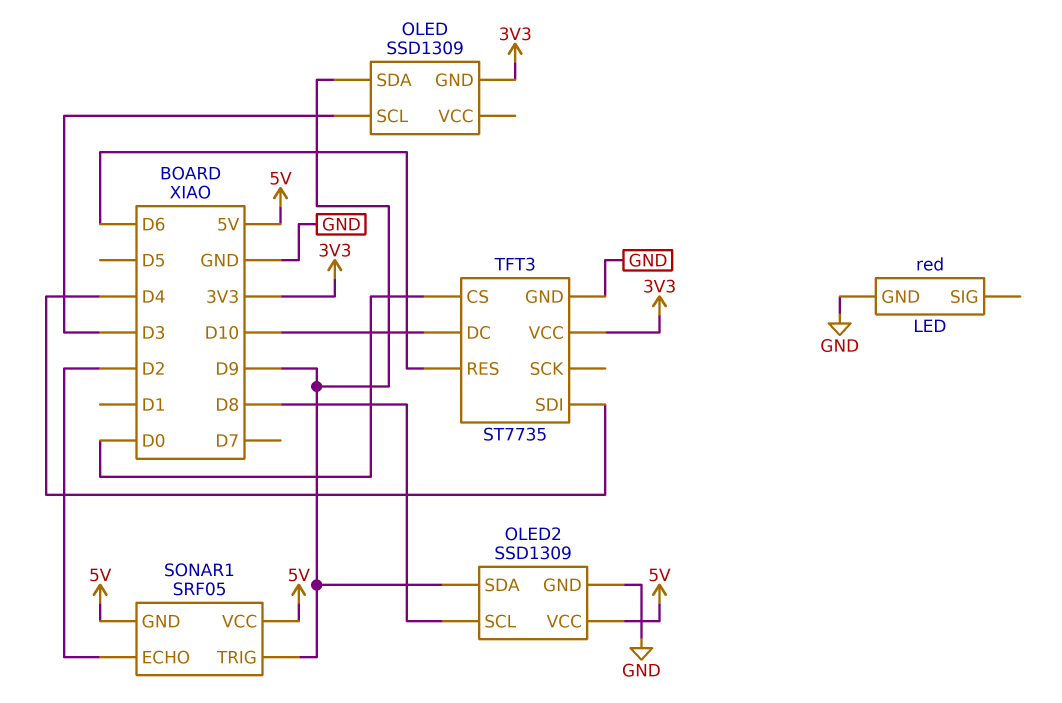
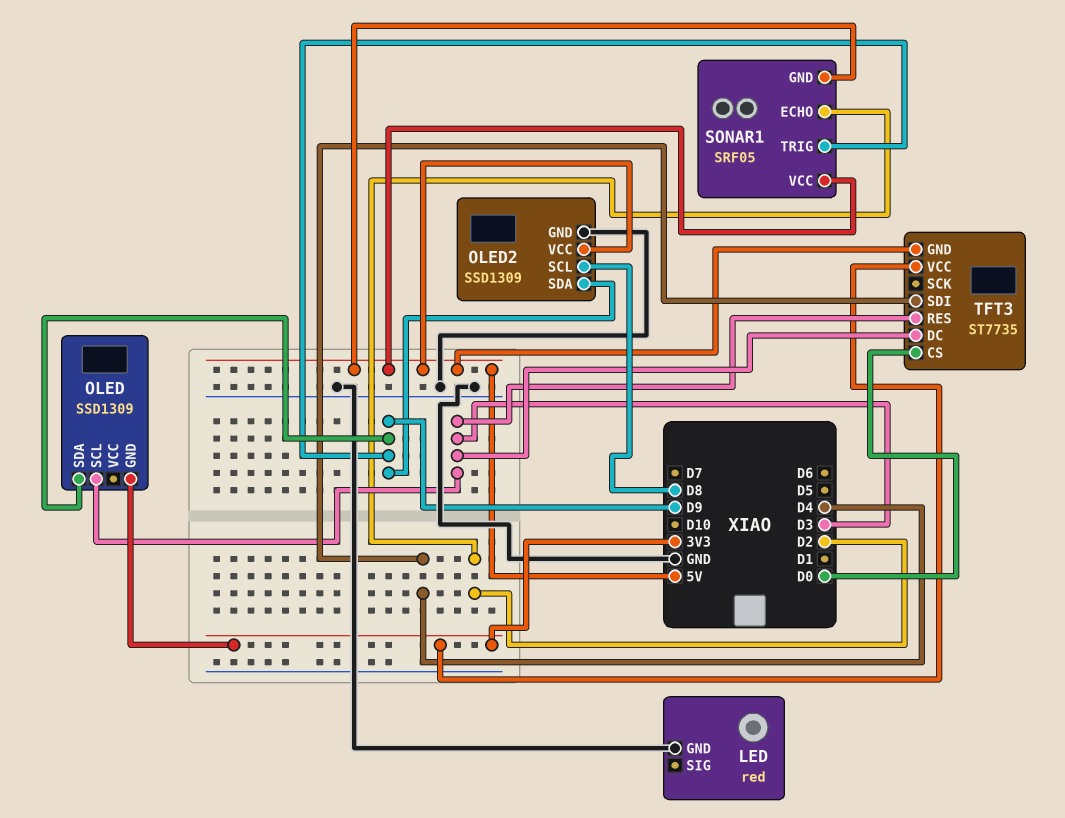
TFT3 pin DC: D10 -> D3
TFT3 pin GND: GND -> 5V
TFT3 pin RES: D6 -> D3

